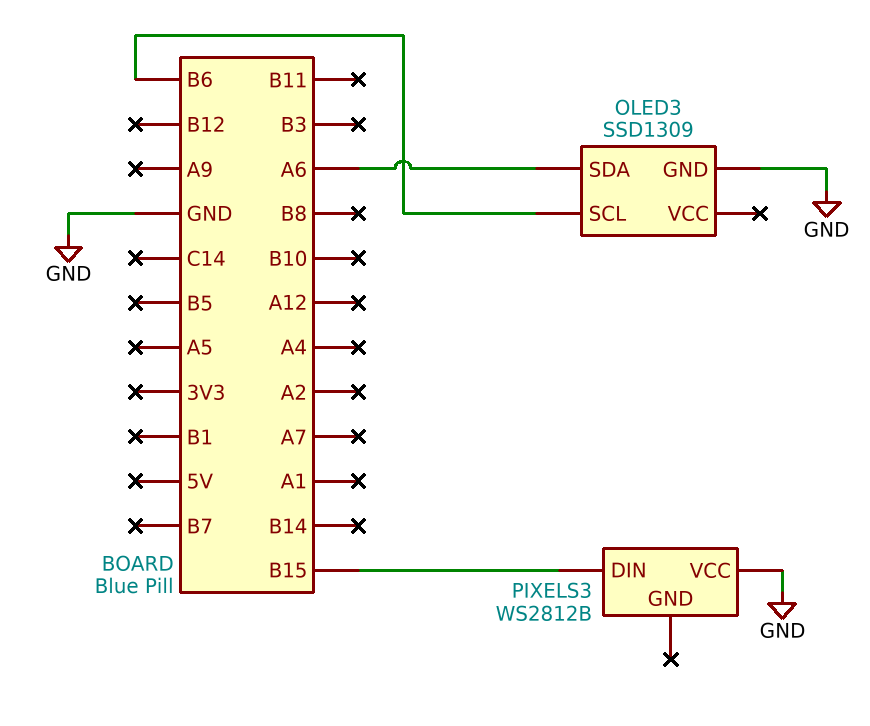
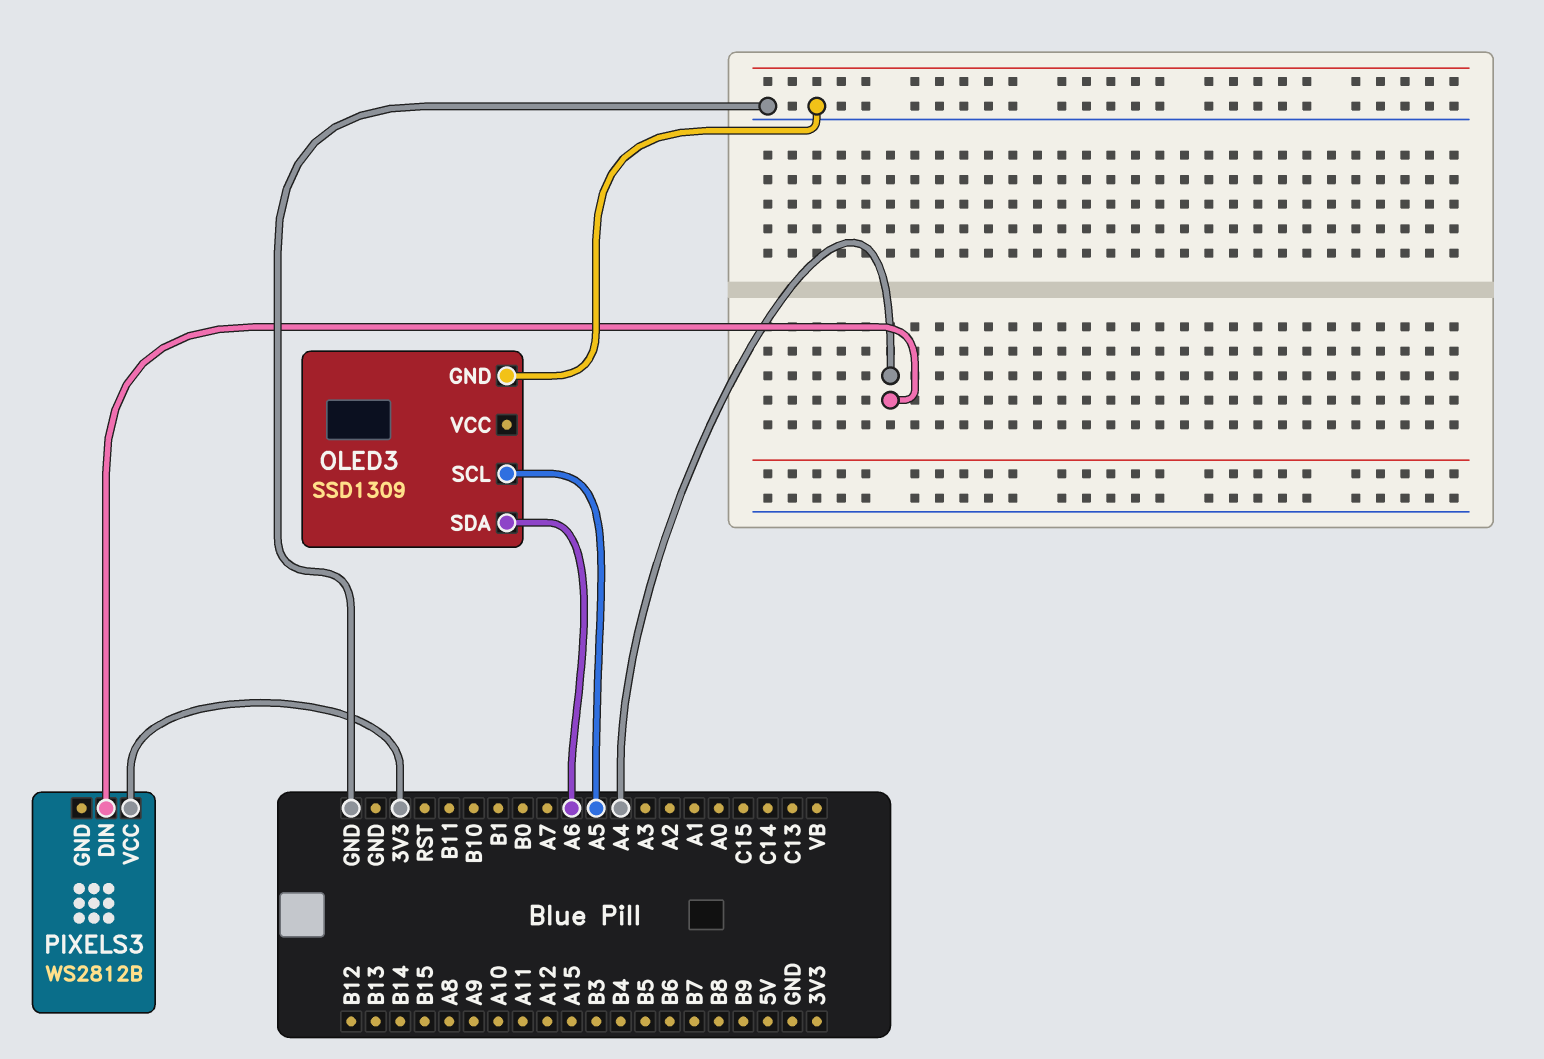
OLED3 pin SCL: B6 -> A5
PIXELS3 pin DIN: B15 -> A4
PIXELS3 pin VCC: GND -> 3V3

